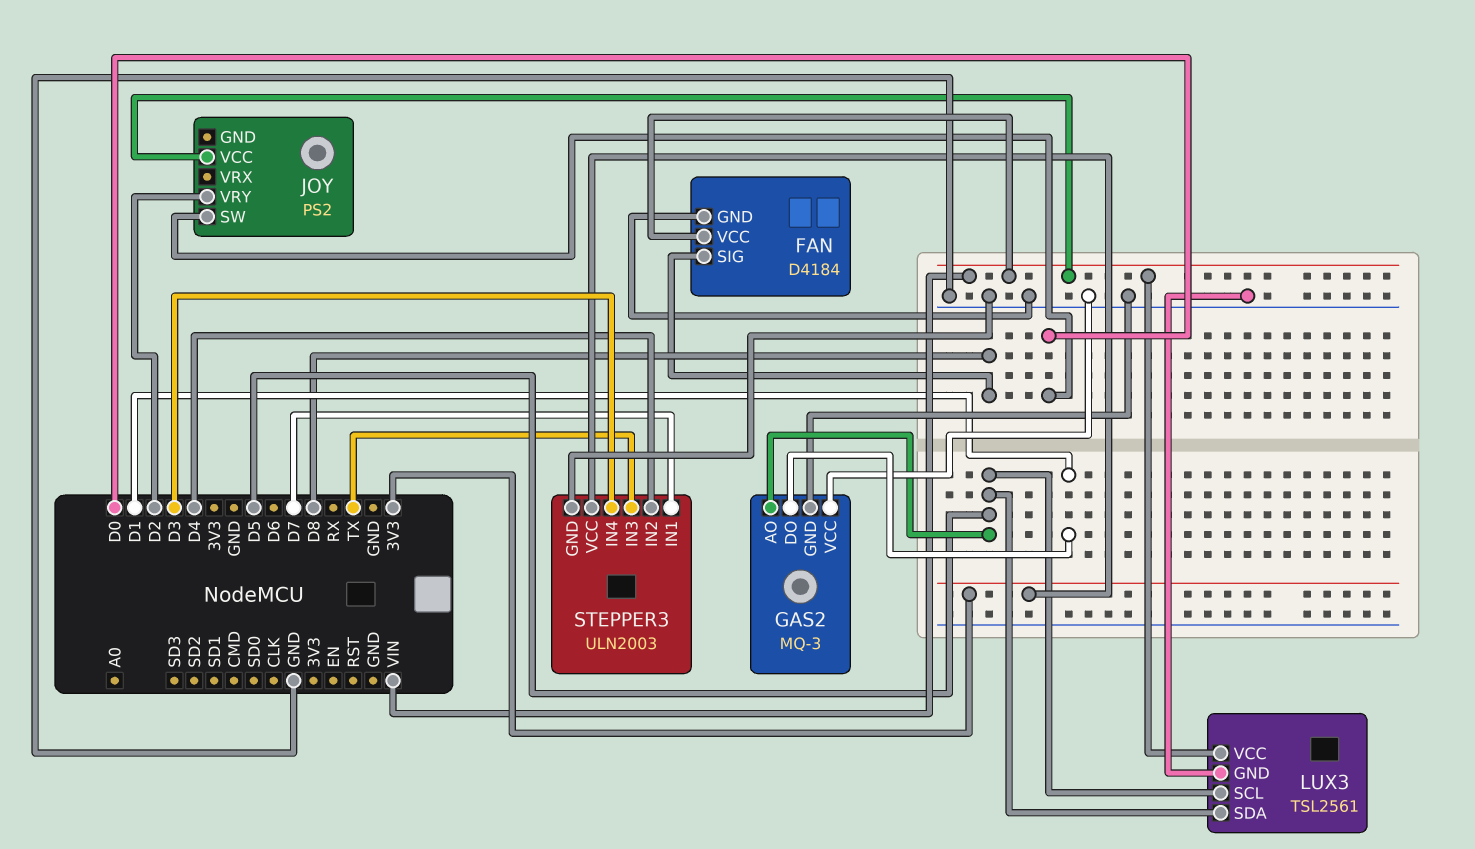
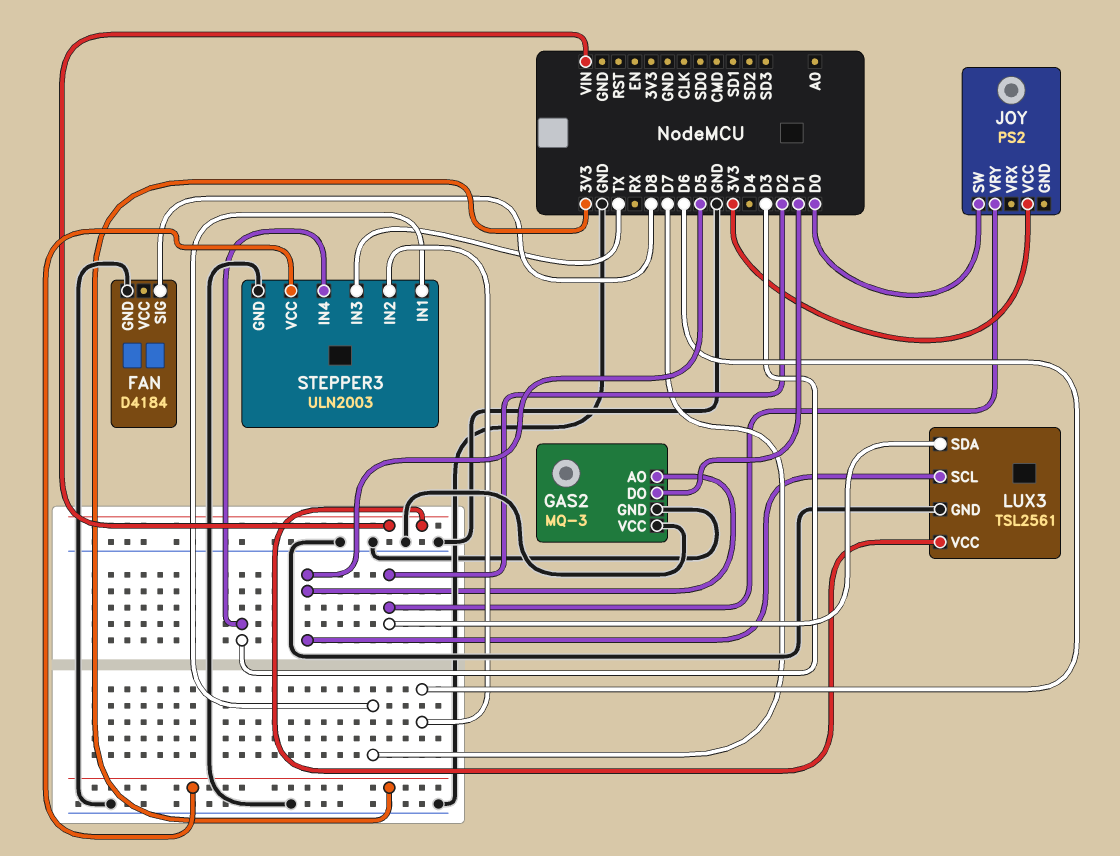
FAN pin VCC: VIN -> none
JOY pin VCC: VIN -> 3V3
LUX3 pin SDA: D5 -> D2
STEPPER3 pin IN2: D4 -> D6

